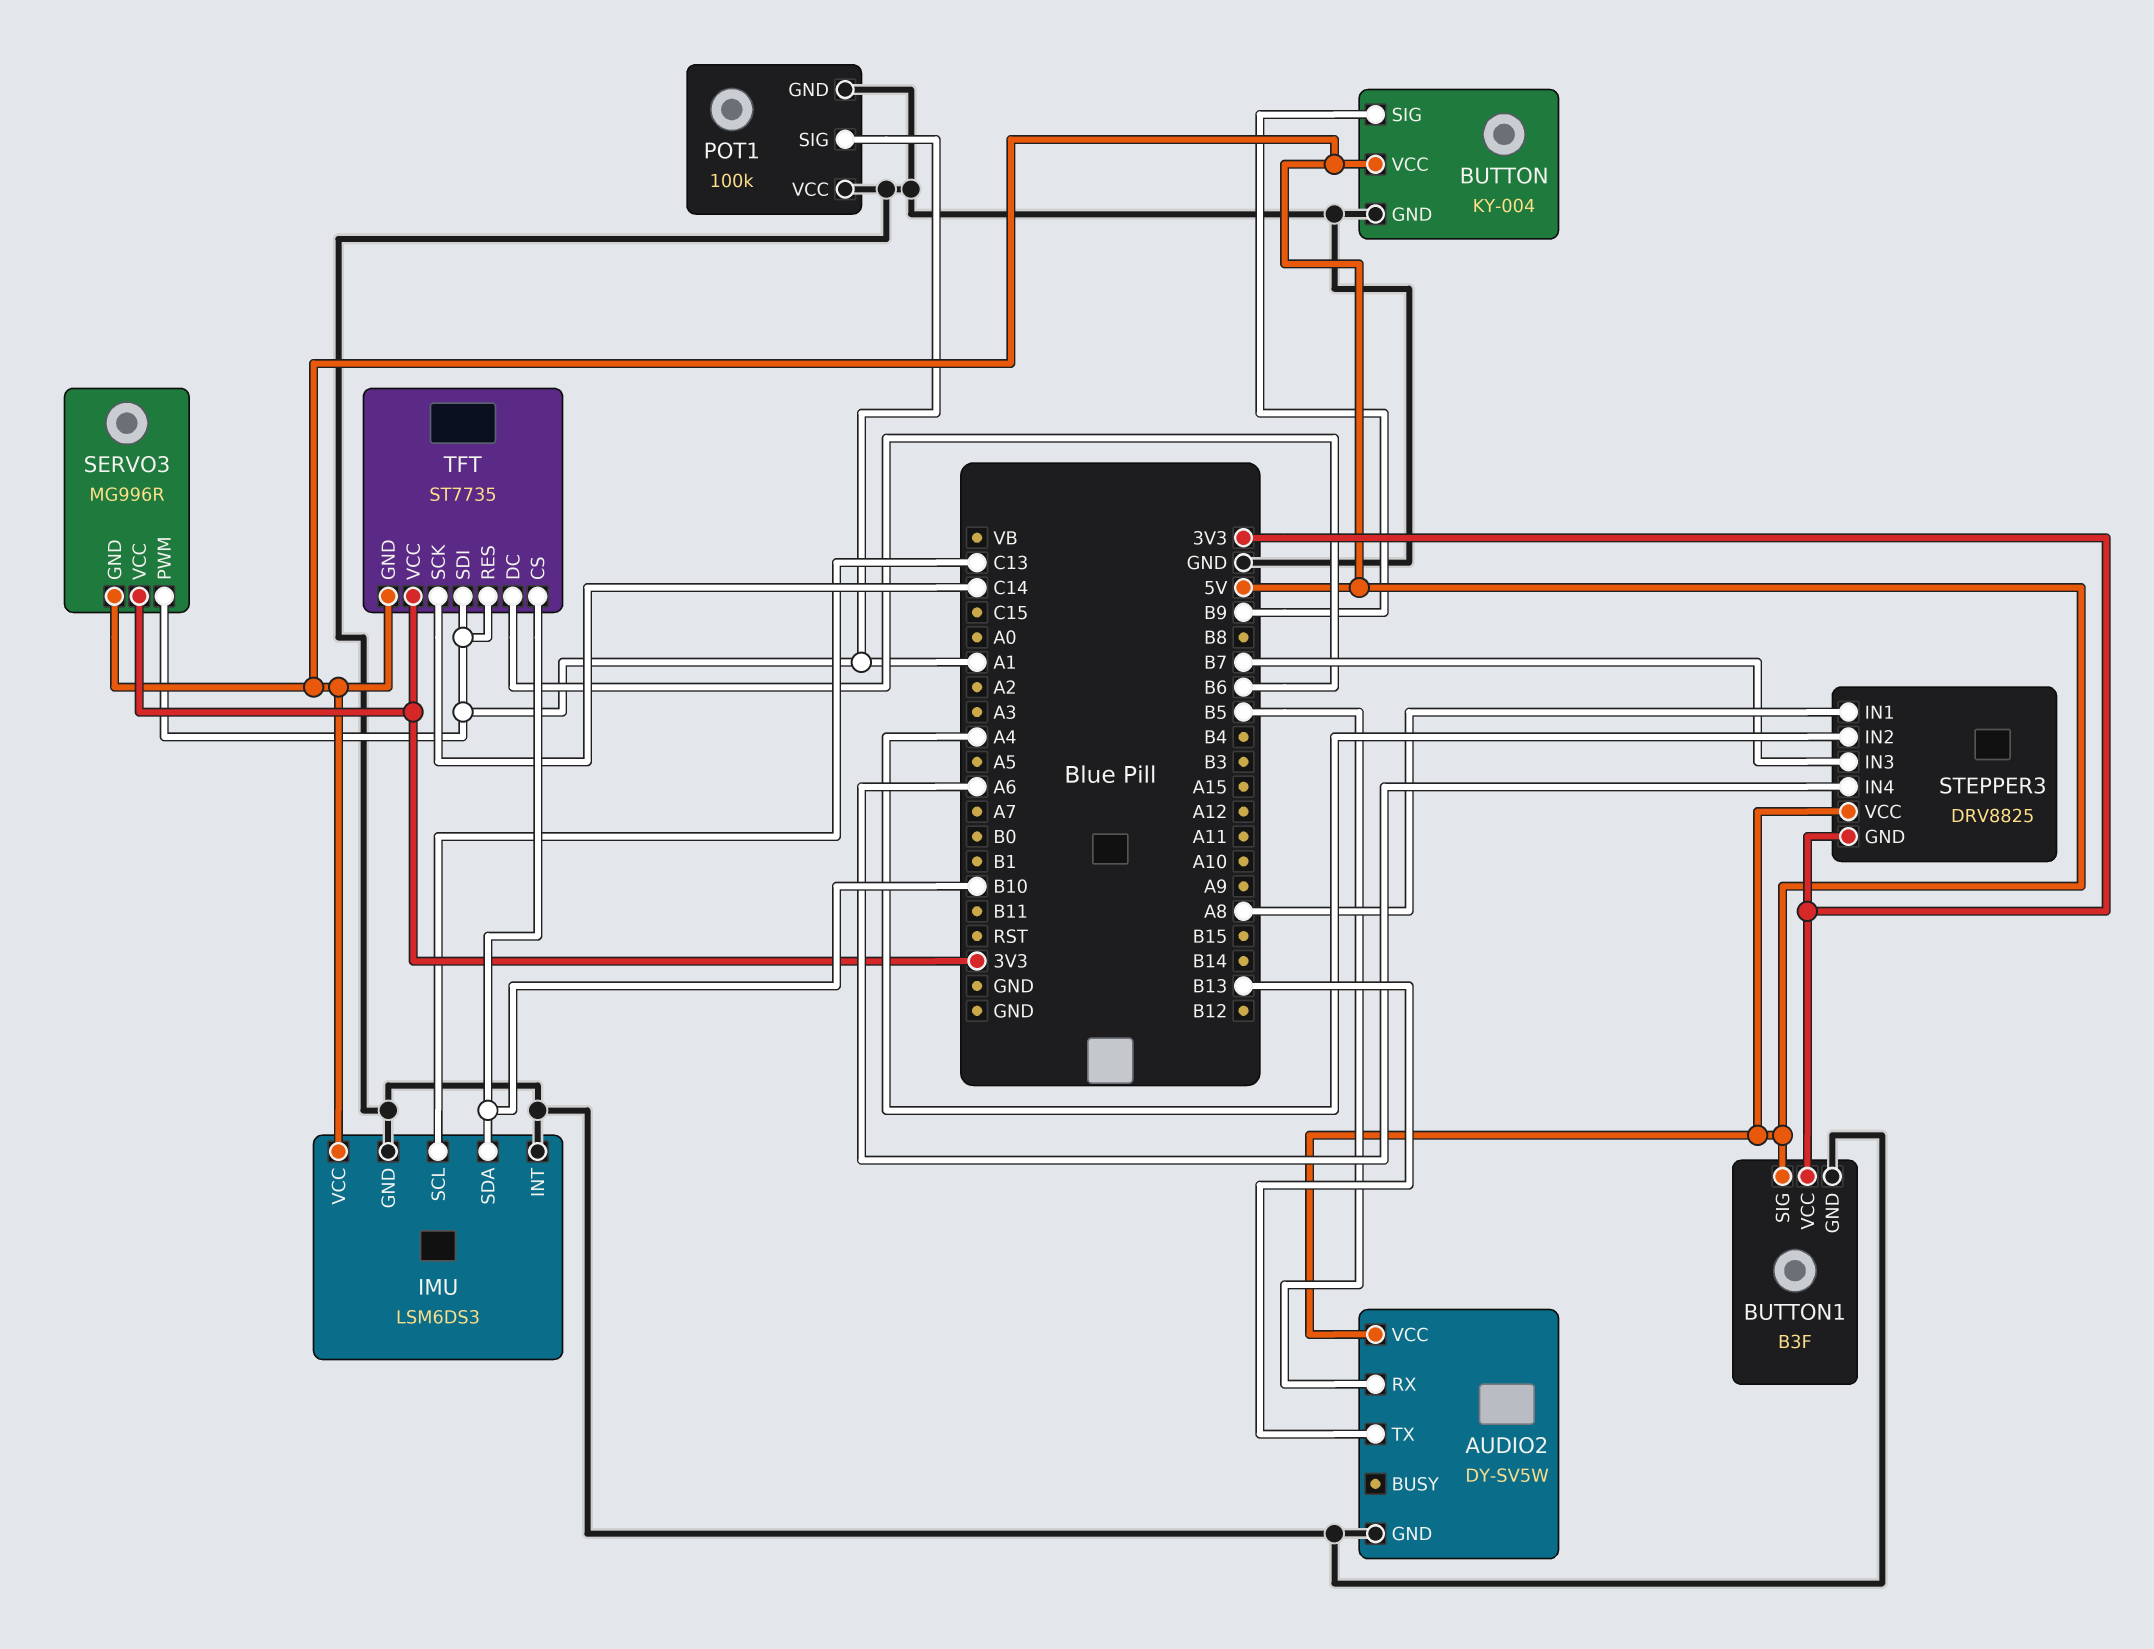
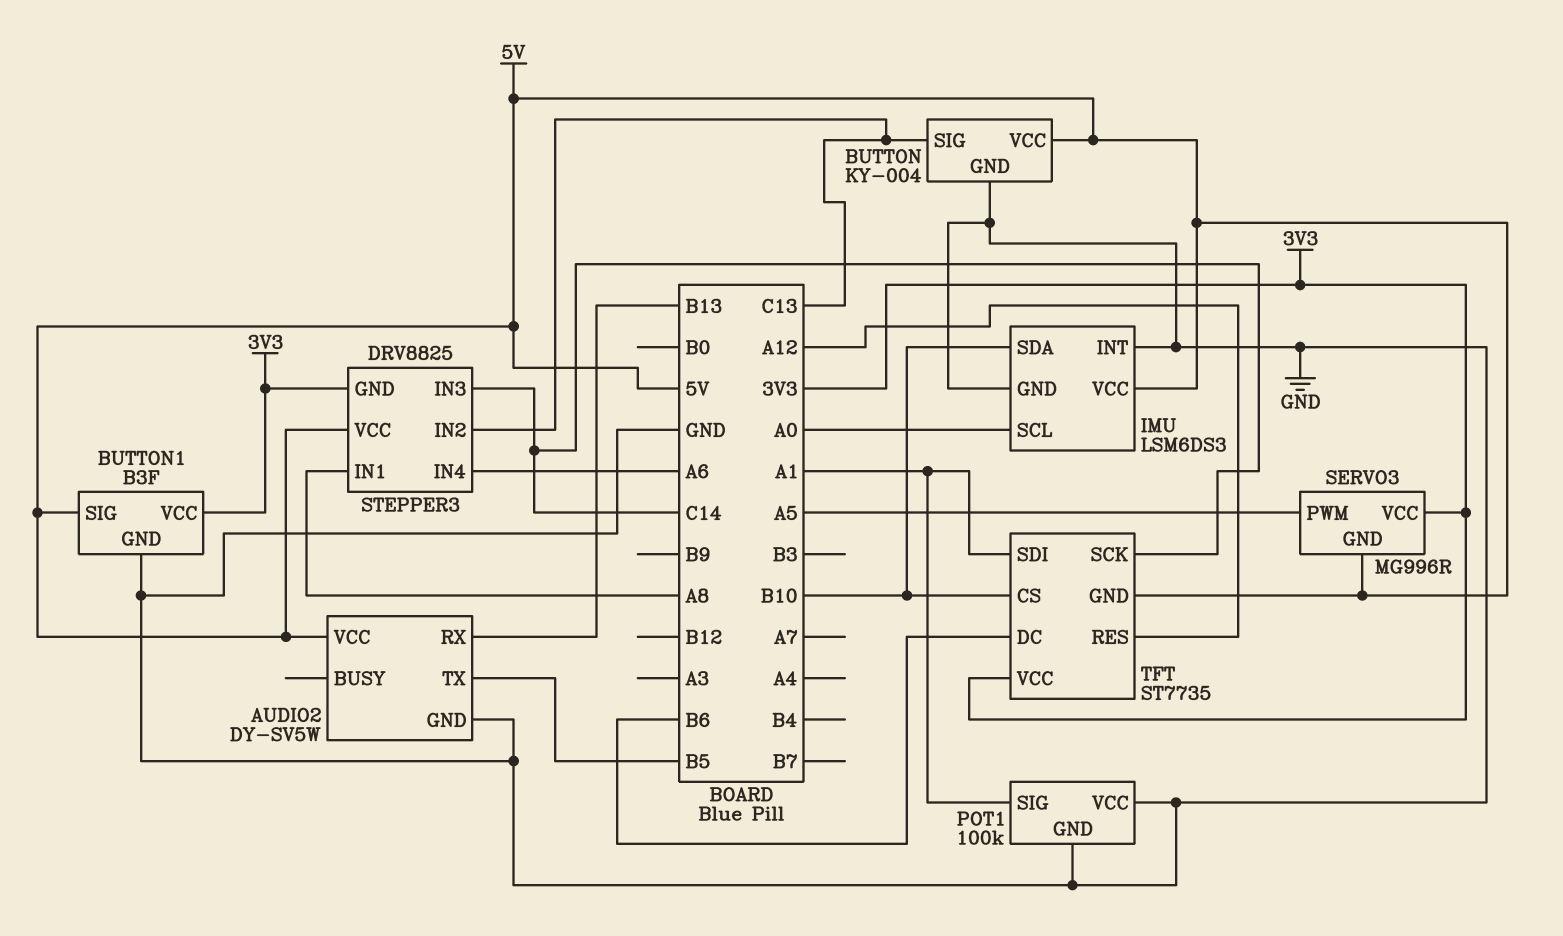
AUDIO2 pin RX: B5 -> B13
AUDIO2 pin TX: B13 -> B5
BUTTON pin SIG: B9 -> C13
IMU pin SCL: C13 -> A0
SERVO3 pin PWM: A1 -> A5
STEPPER3 pin IN2: A4 -> C13
STEPPER3 pin IN3: B7 -> C14
TFT pin RES: A1 -> A12

